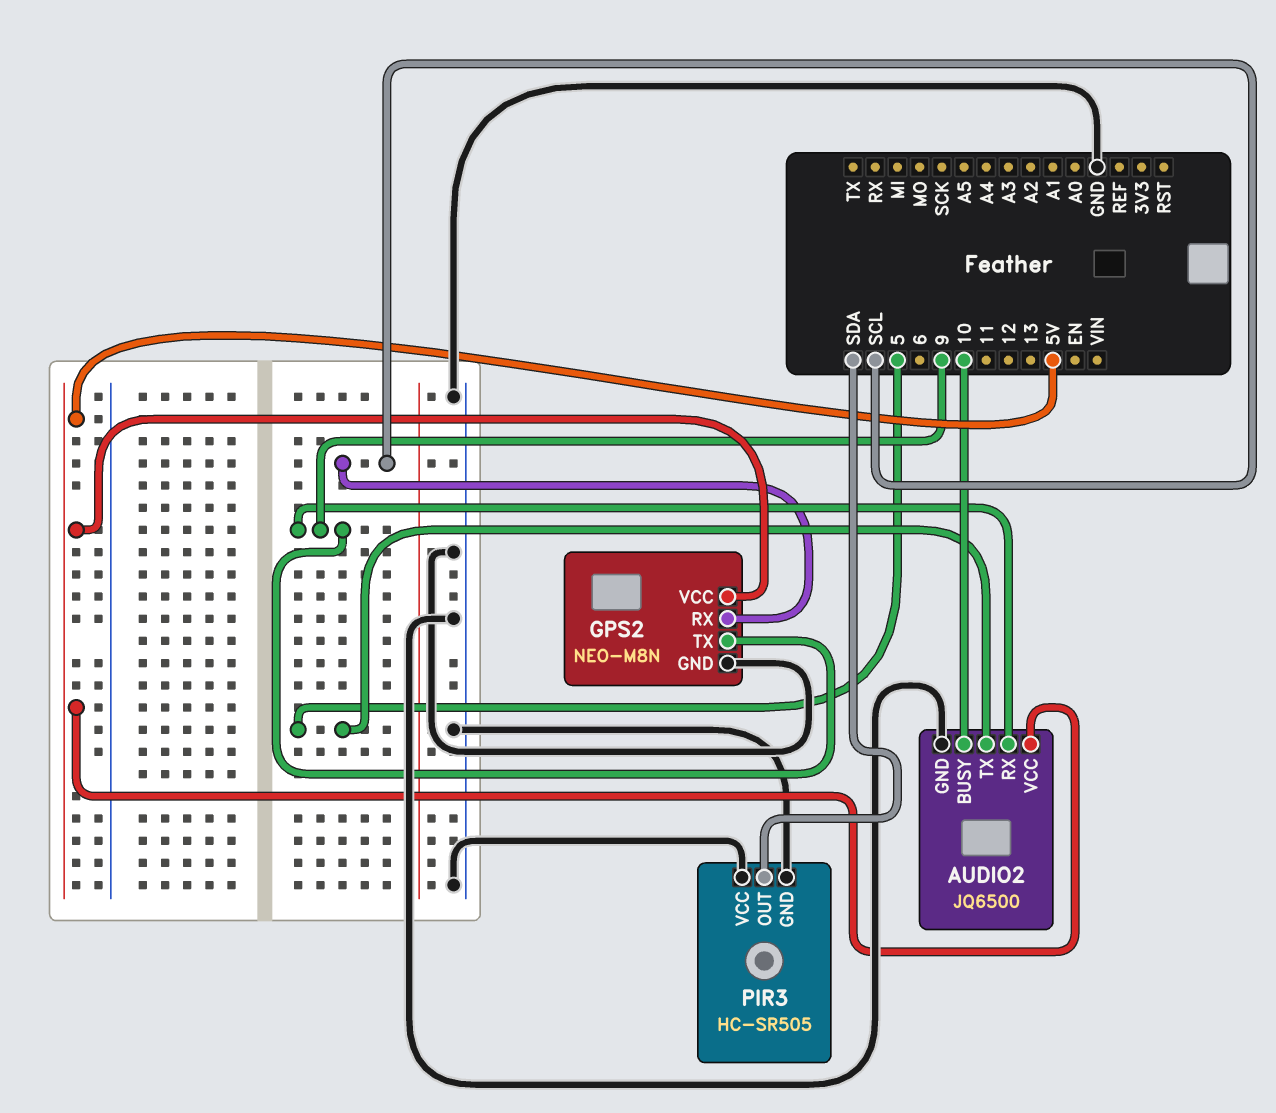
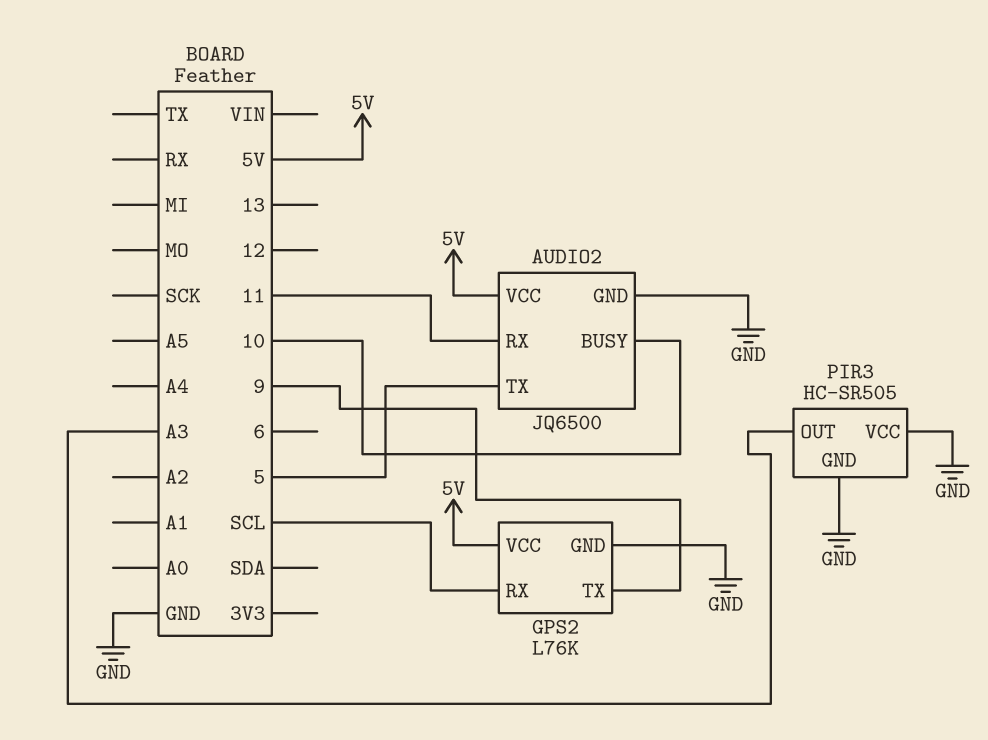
AUDIO2 pin RX: 9 -> 11
GPS2: NEO-M8N -> L76K
PIR3 pin OUT: SDA -> A3

